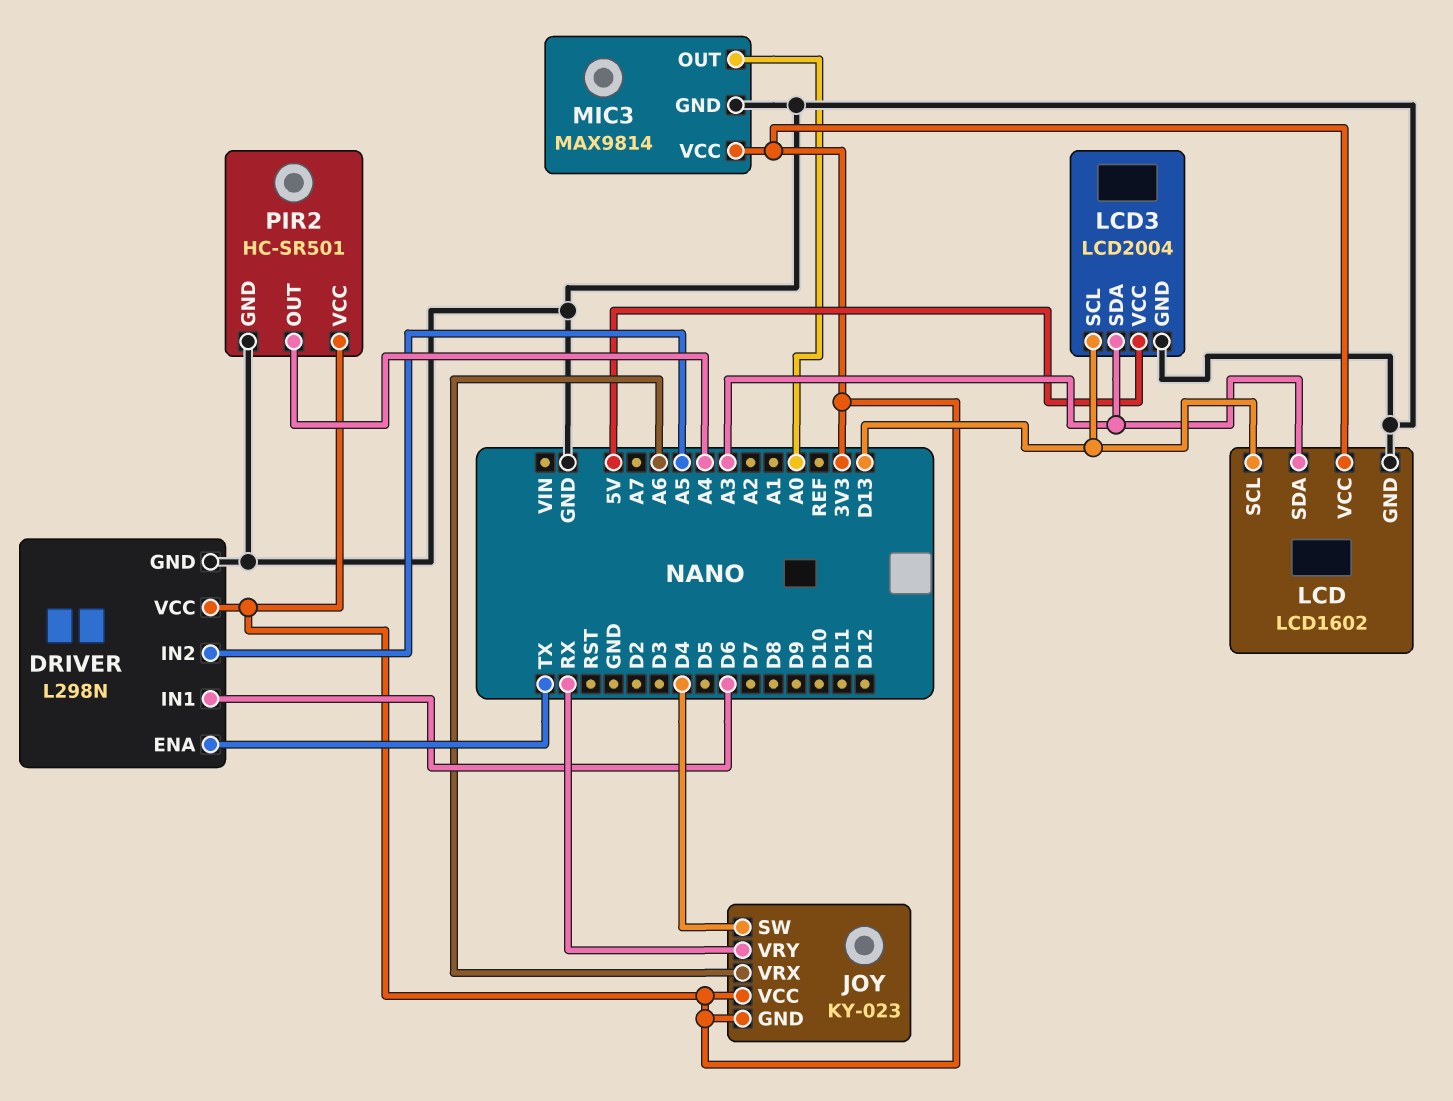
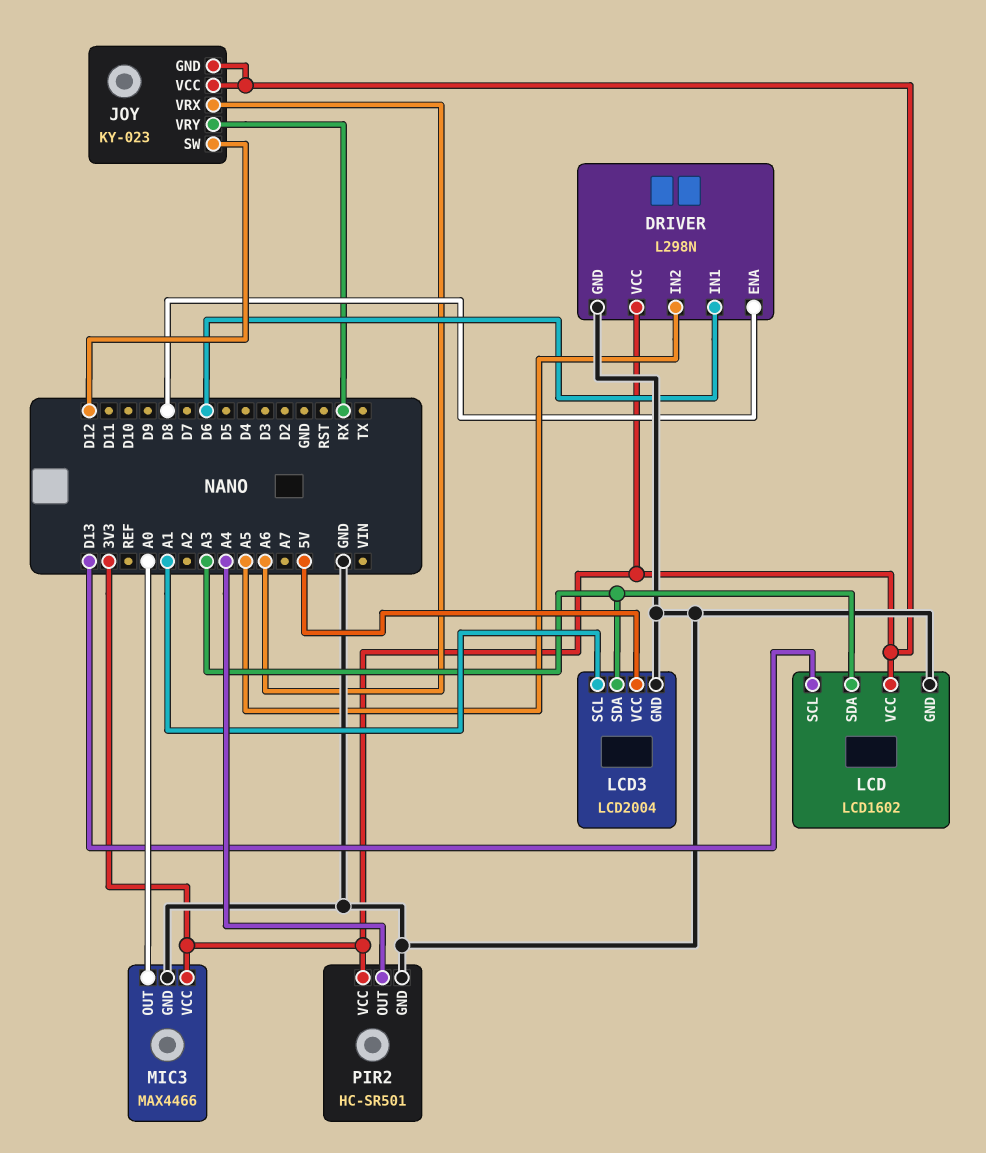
DRIVER pin ENA: TX -> D8
JOY pin SW: D4 -> D12
LCD3 pin SCL: D13 -> A1
MIC3: MAX9814 -> MAX4466

